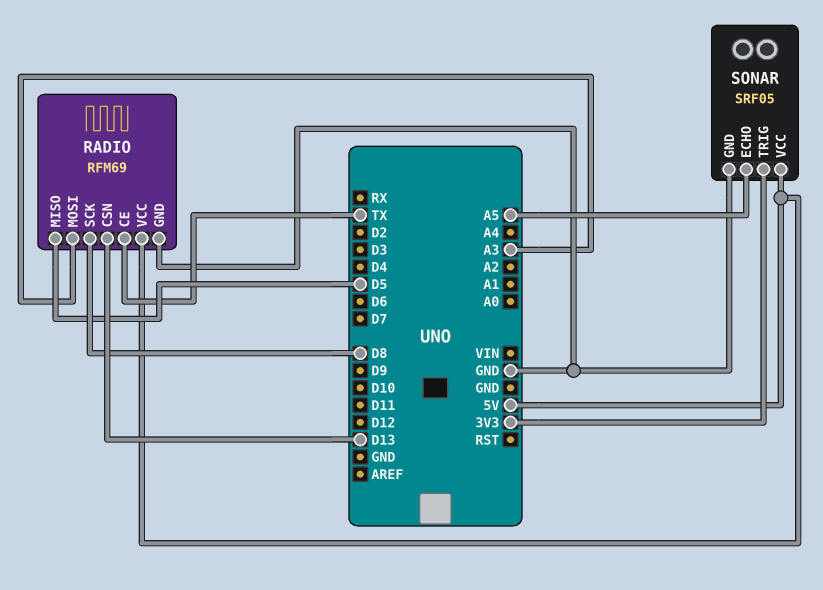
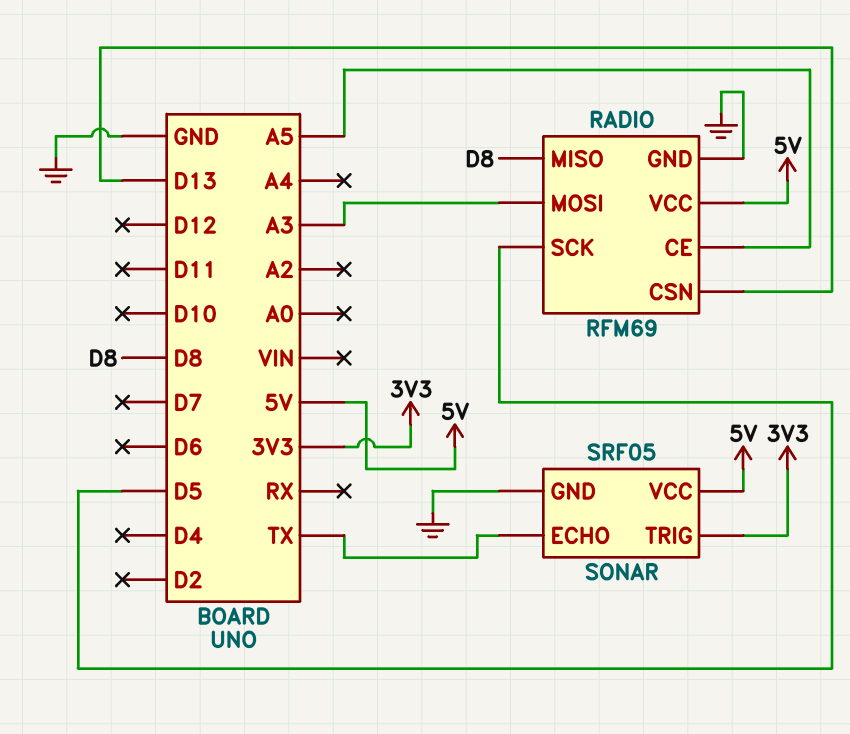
RADIO pin CE: TX -> A5
RADIO pin MISO: D5 -> D8
RADIO pin SCK: D8 -> D5
SONAR pin ECHO: A5 -> TX

